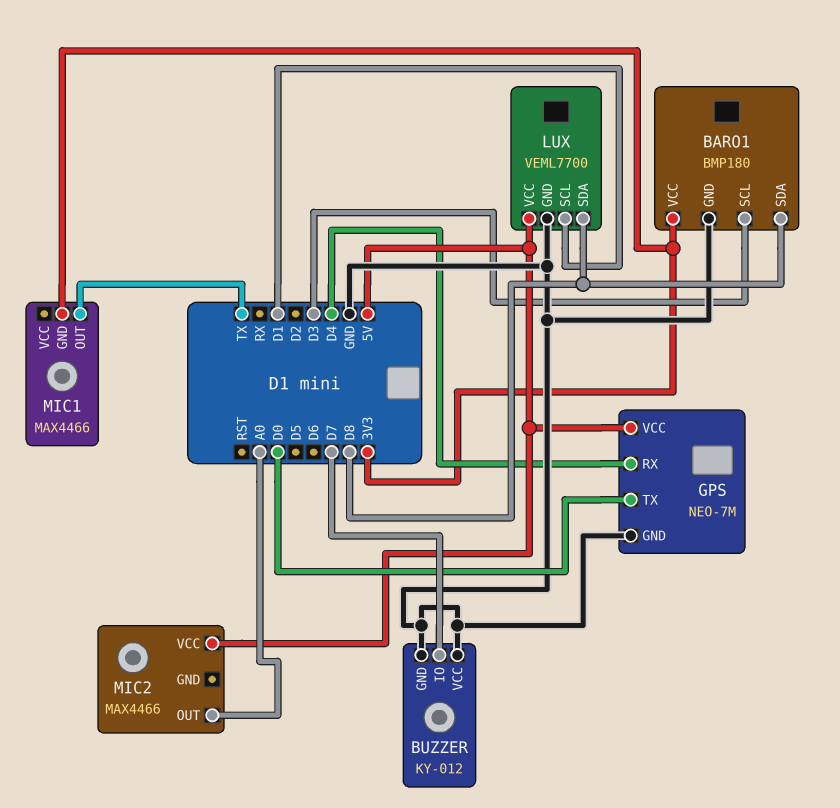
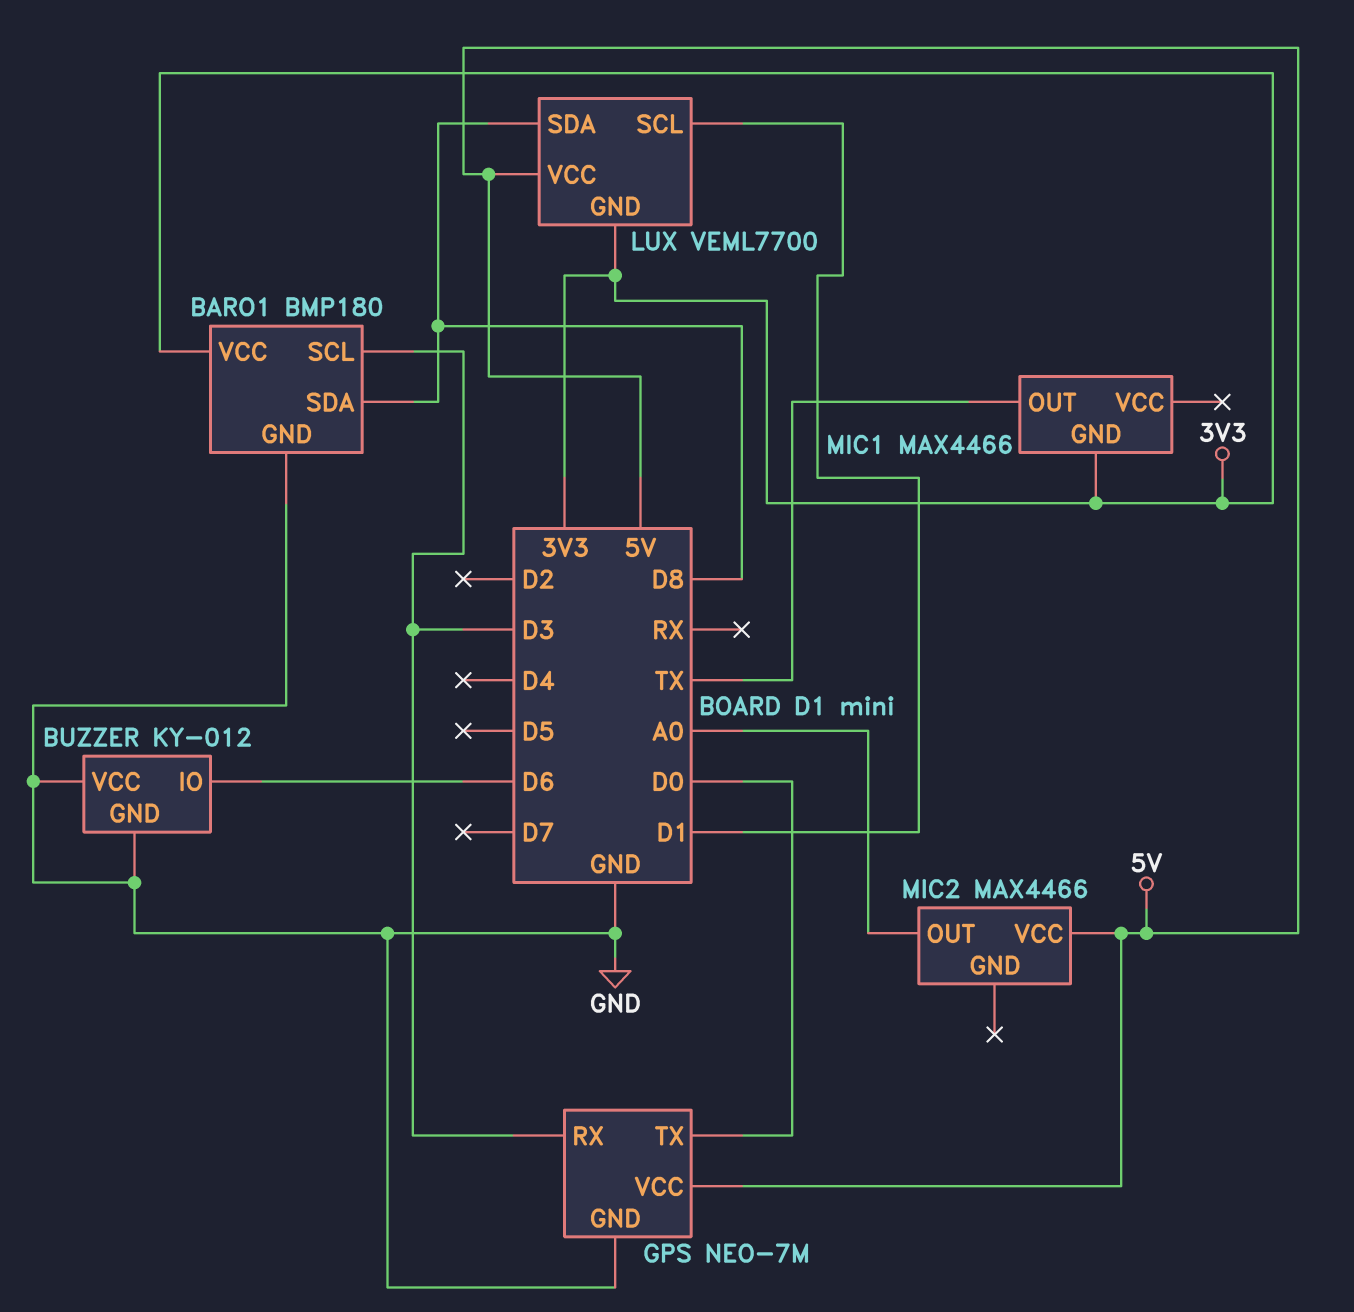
BUZZER pin IO: D7 -> D6
GPS pin RX: D4 -> D3
LUX pin GND: GND -> 3V3

